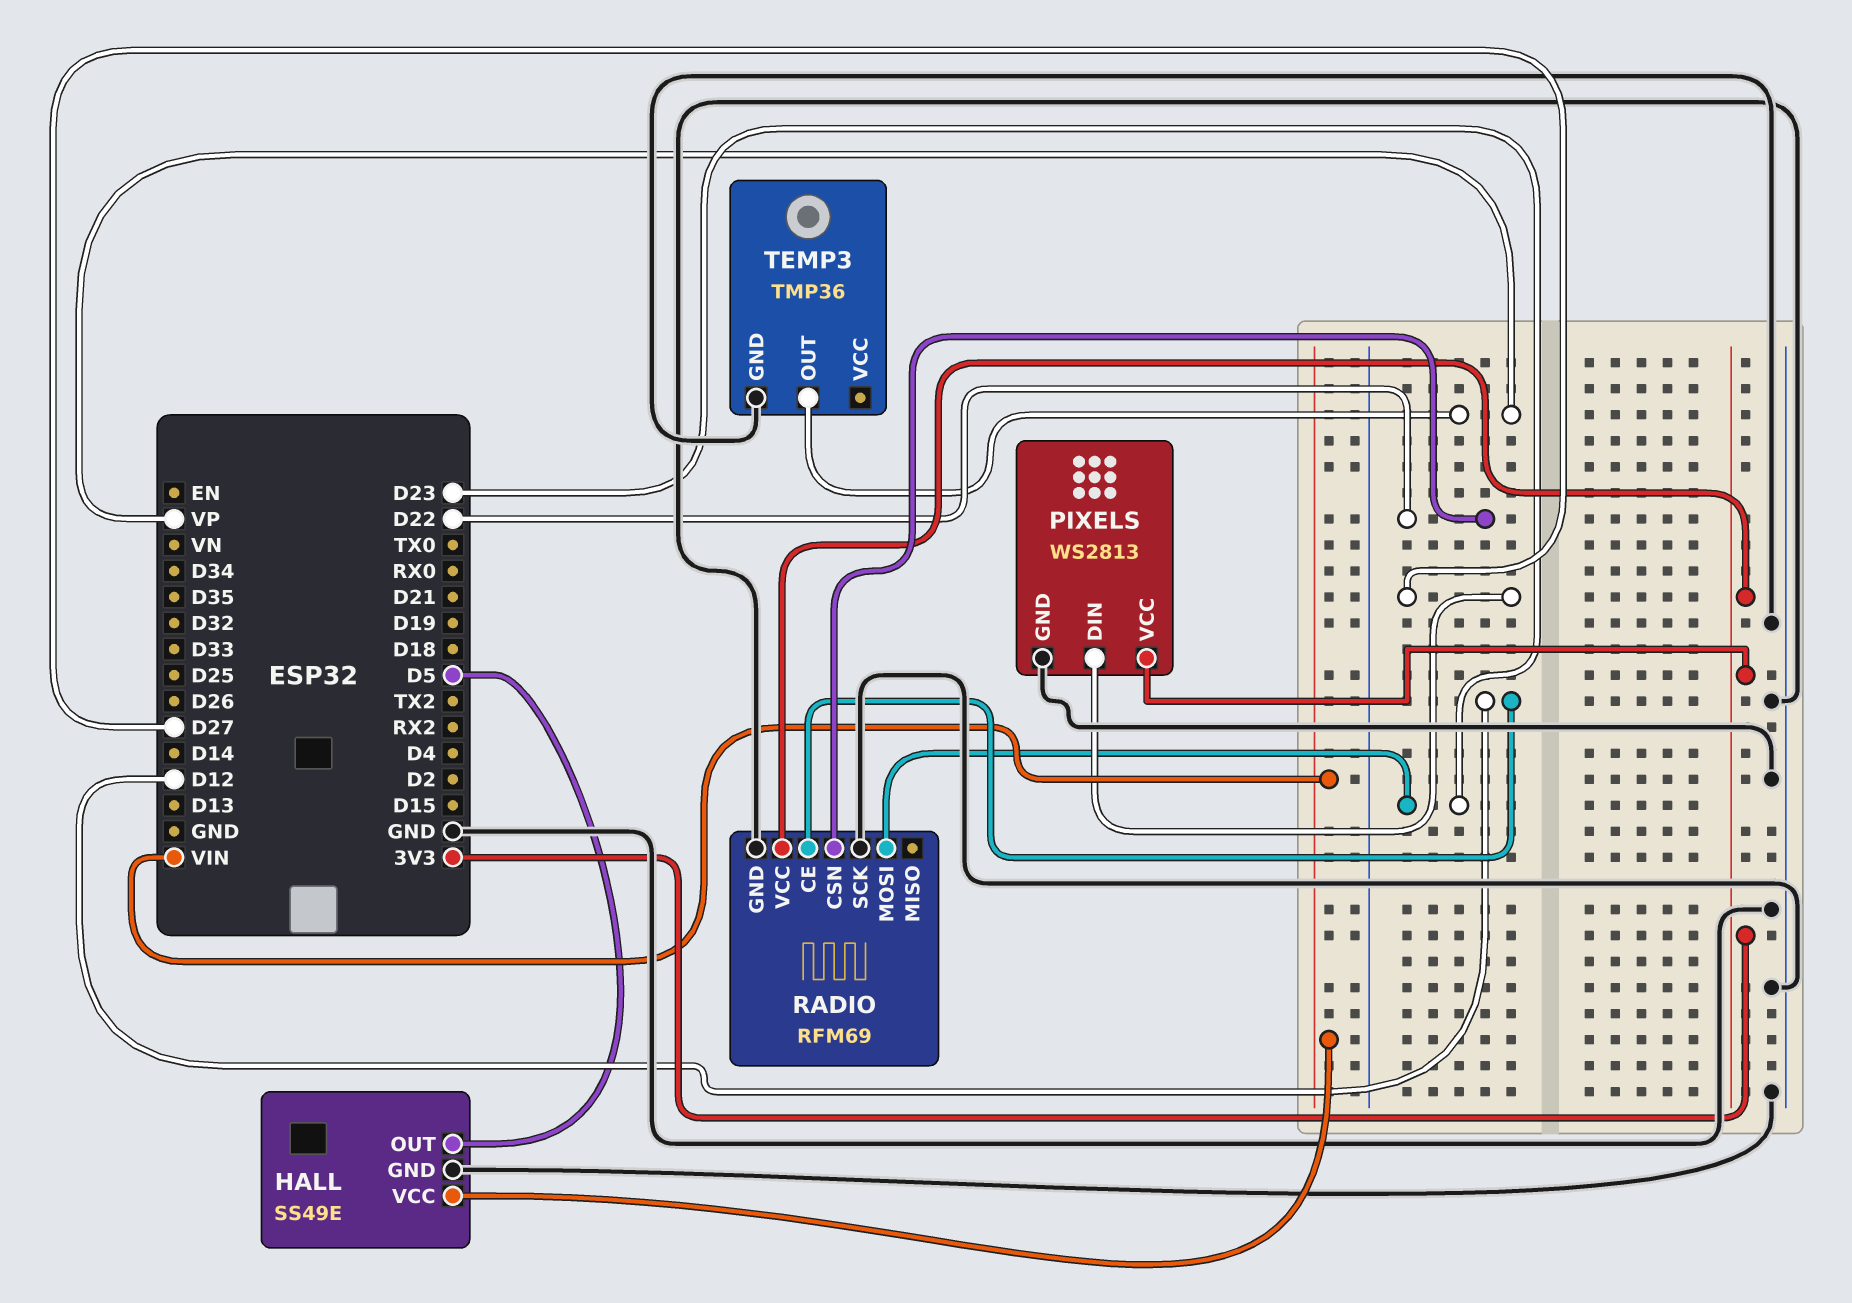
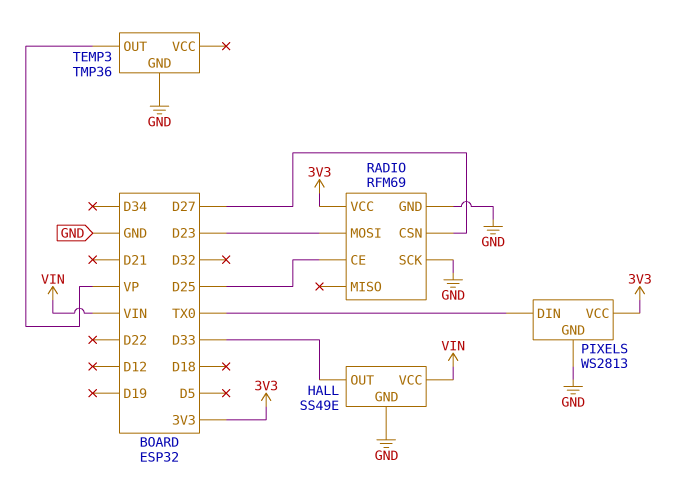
HALL pin OUT: D5 -> D33
PIXELS pin DIN: D27 -> TX0
RADIO pin CE: D12 -> D25
RADIO pin CSN: D22 -> D27

